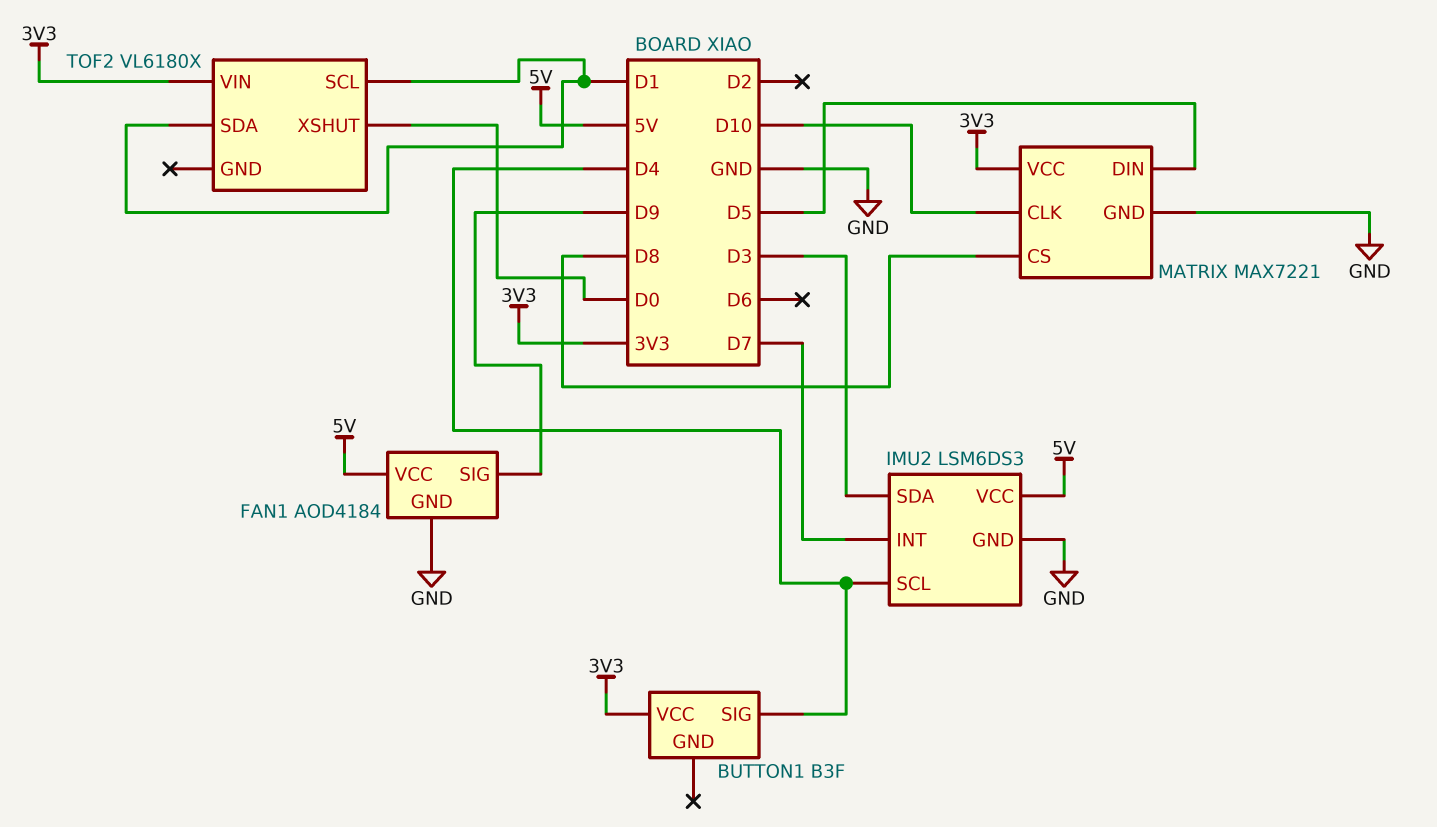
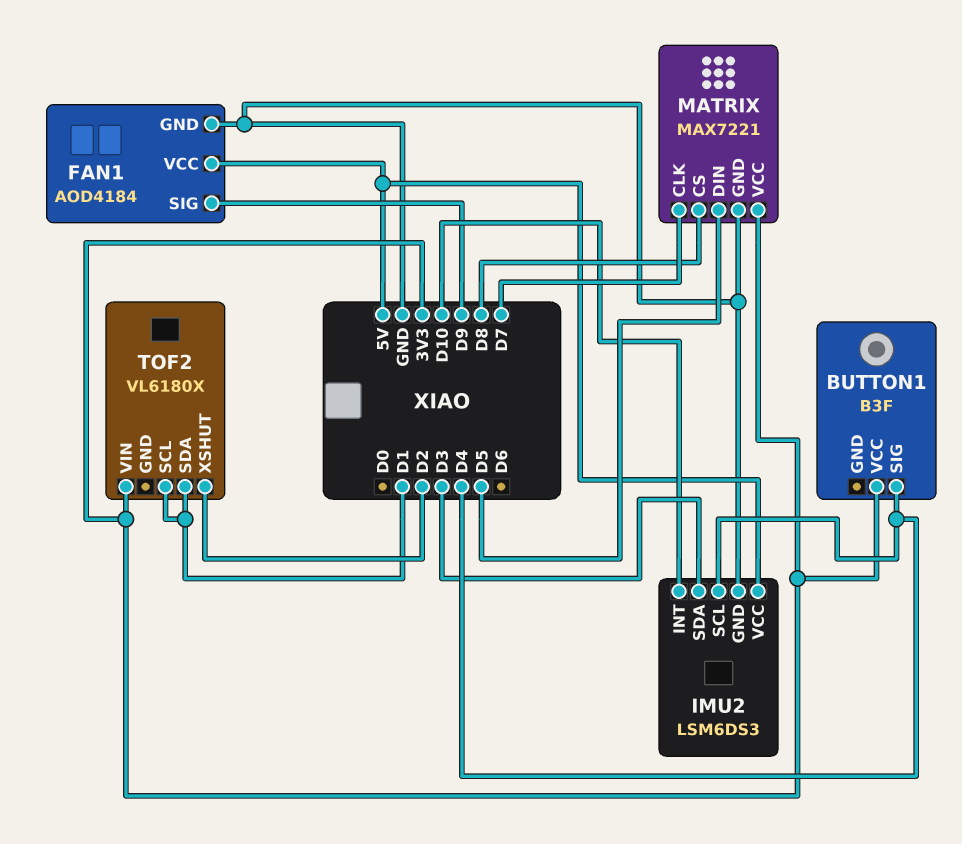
IMU2 pin INT: D7 -> D10
MATRIX pin CLK: D10 -> D7
TOF2 pin XSHUT: D0 -> D2

